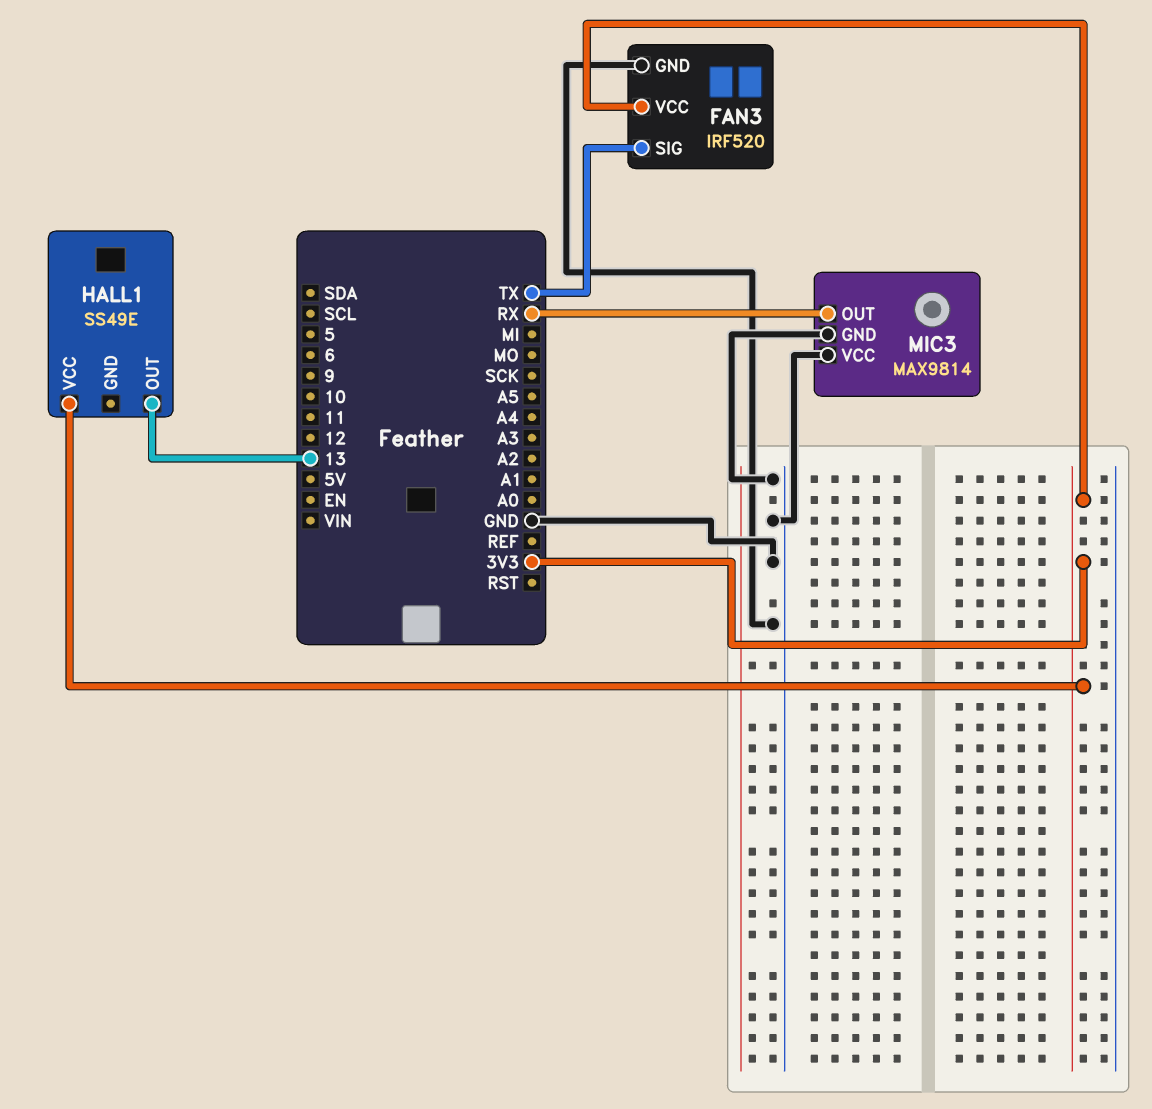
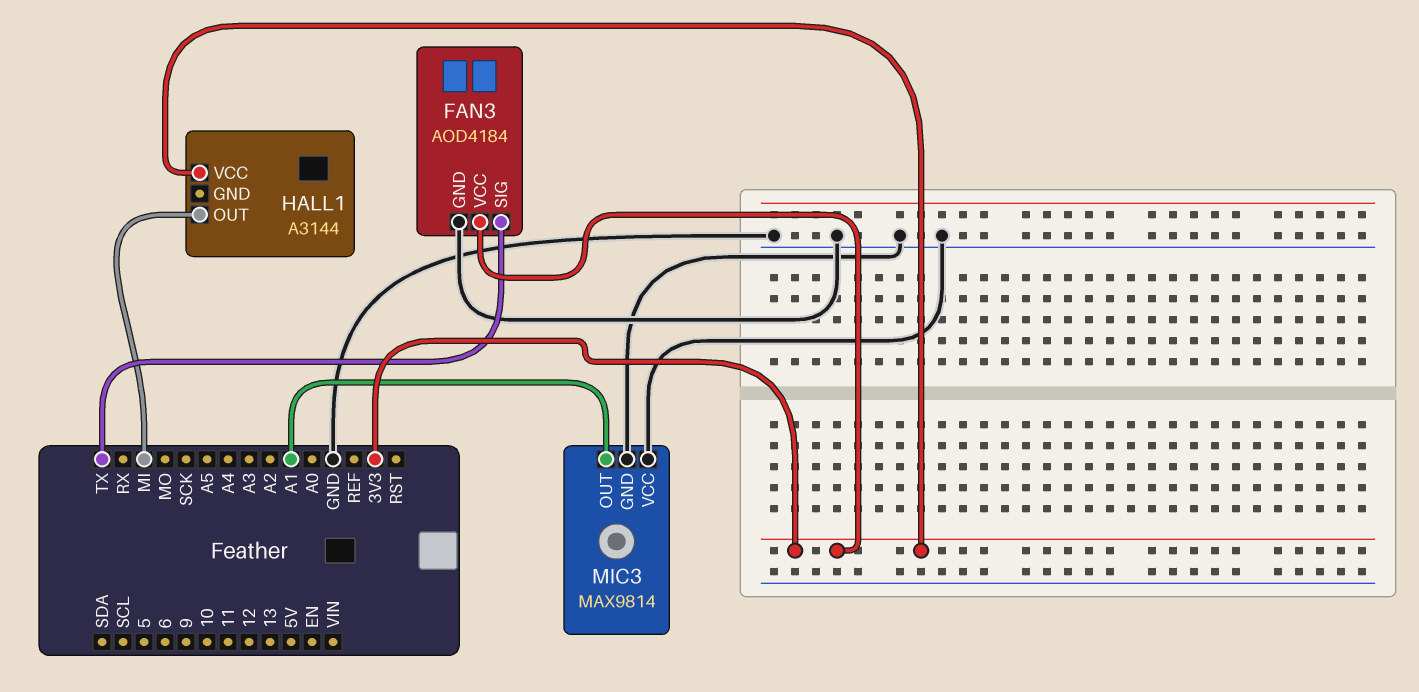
FAN3: IRF520 -> AOD4184
HALL1: SS49E -> A3144
HALL1 pin OUT: 13 -> MI
MIC3 pin OUT: RX -> A1

